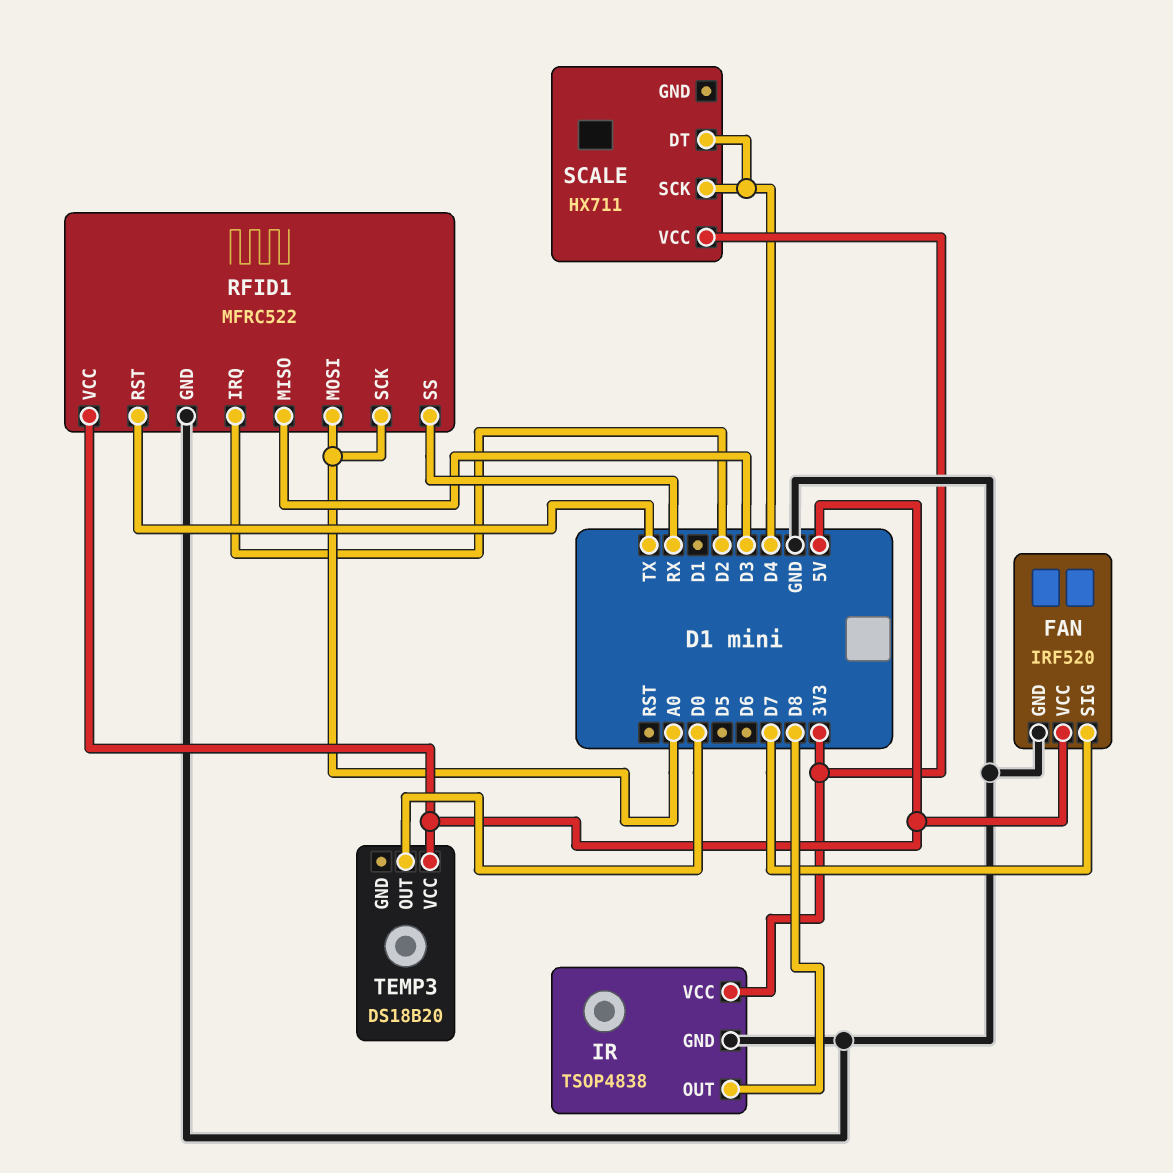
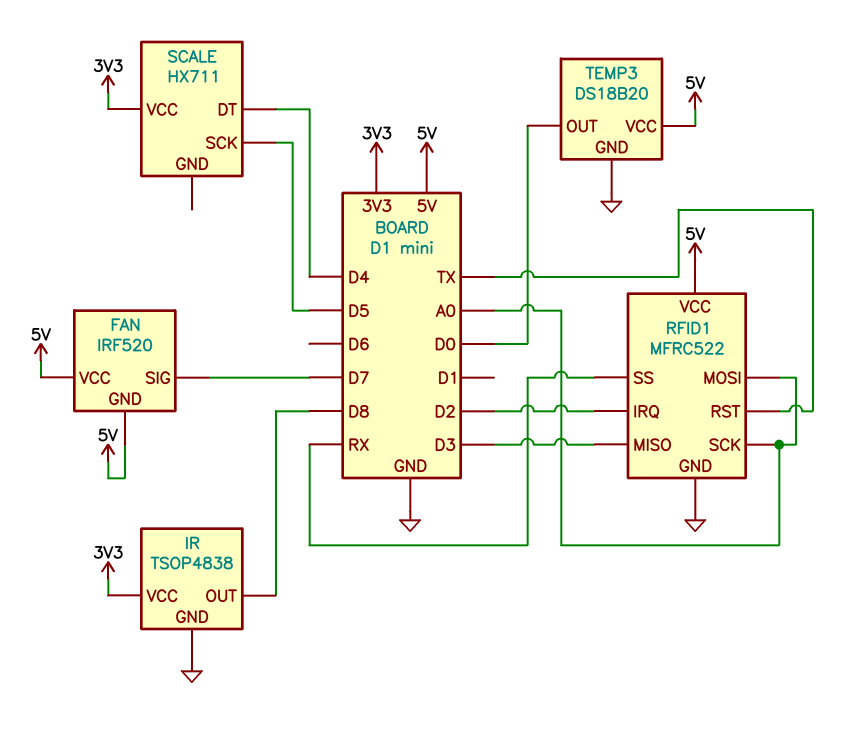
FAN pin GND: GND -> 5V
SCALE pin SCK: D4 -> D5
TEMP3 pin GND: none -> GND

